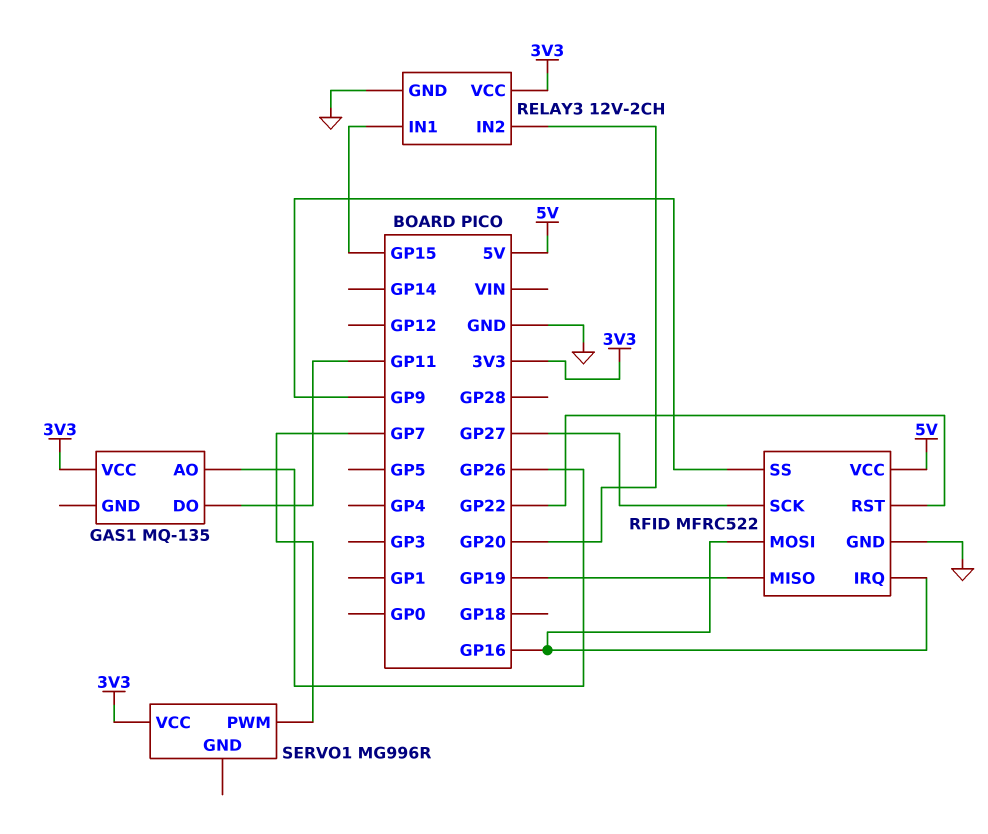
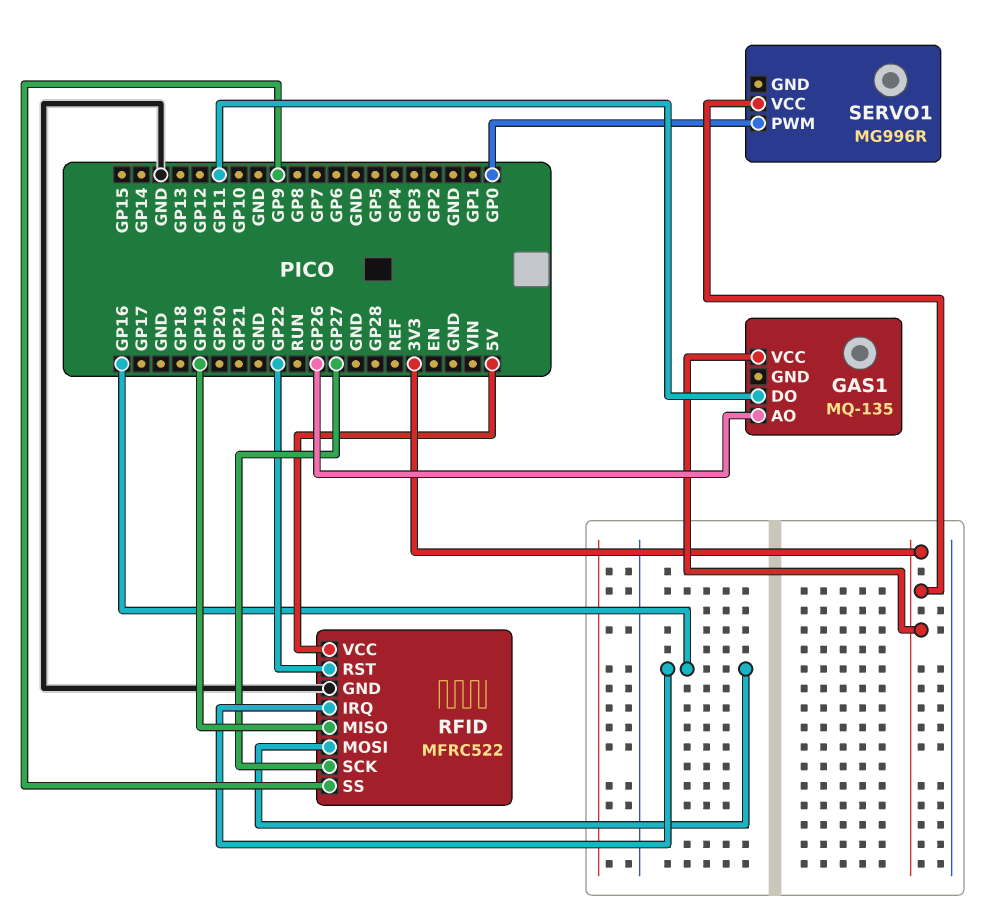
RELAY3: 12V-2CH -> none
RELAY3 pin GND: GND -> none
RELAY3 pin IN1: GP15 -> none
RELAY3 pin IN2: GP20 -> none
RELAY3 pin VCC: 3V3 -> none
SERVO1 pin PWM: GP7 -> GP0

